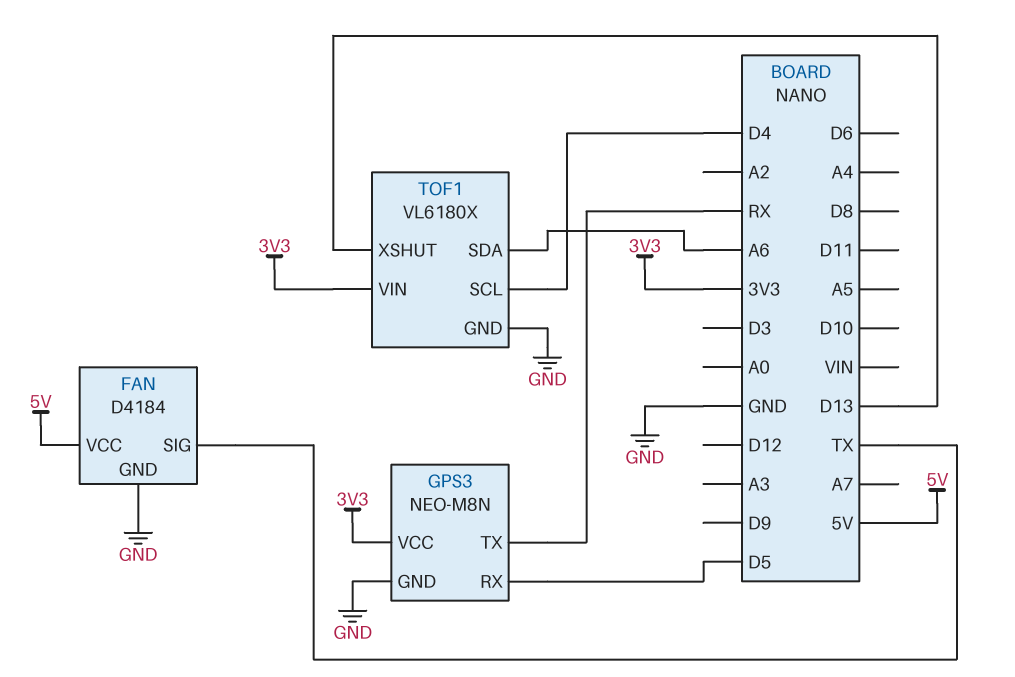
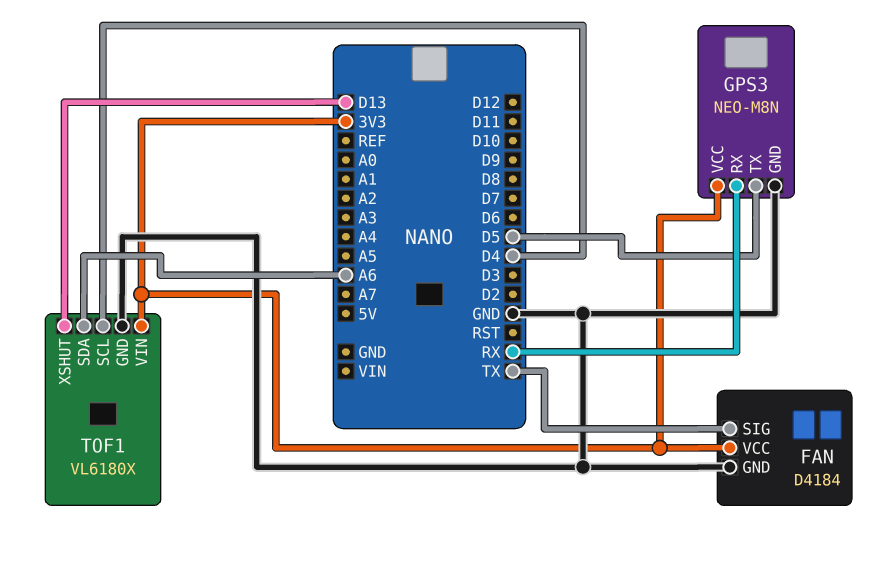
FAN pin VCC: 5V -> 3V3
GPS3 pin RX: D5 -> RX
GPS3 pin TX: RX -> D5

